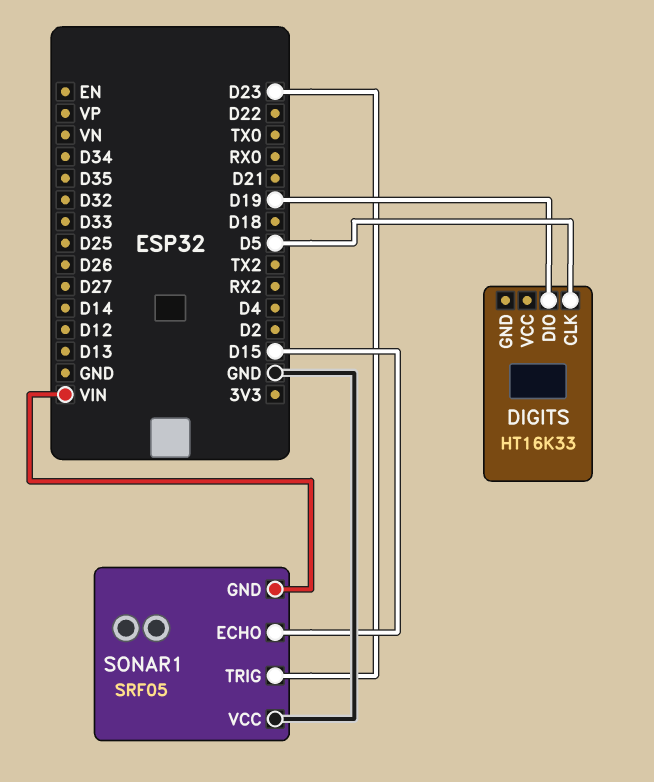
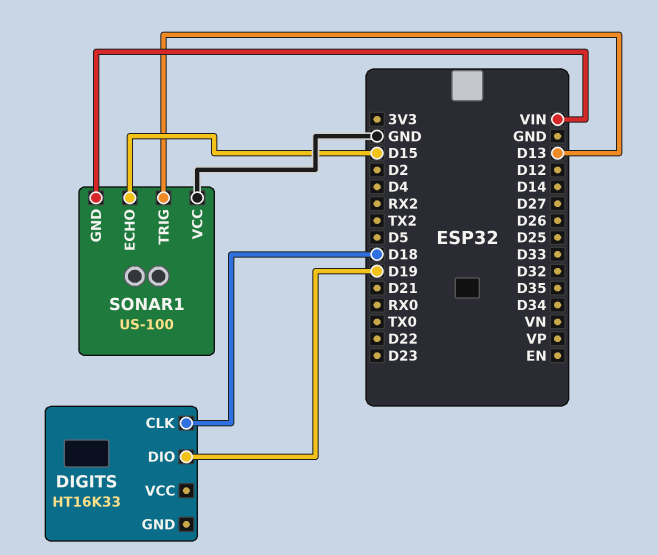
DIGITS pin CLK: D5 -> D18
SONAR1: SRF05 -> US-100
SONAR1 pin TRIG: D23 -> D13

